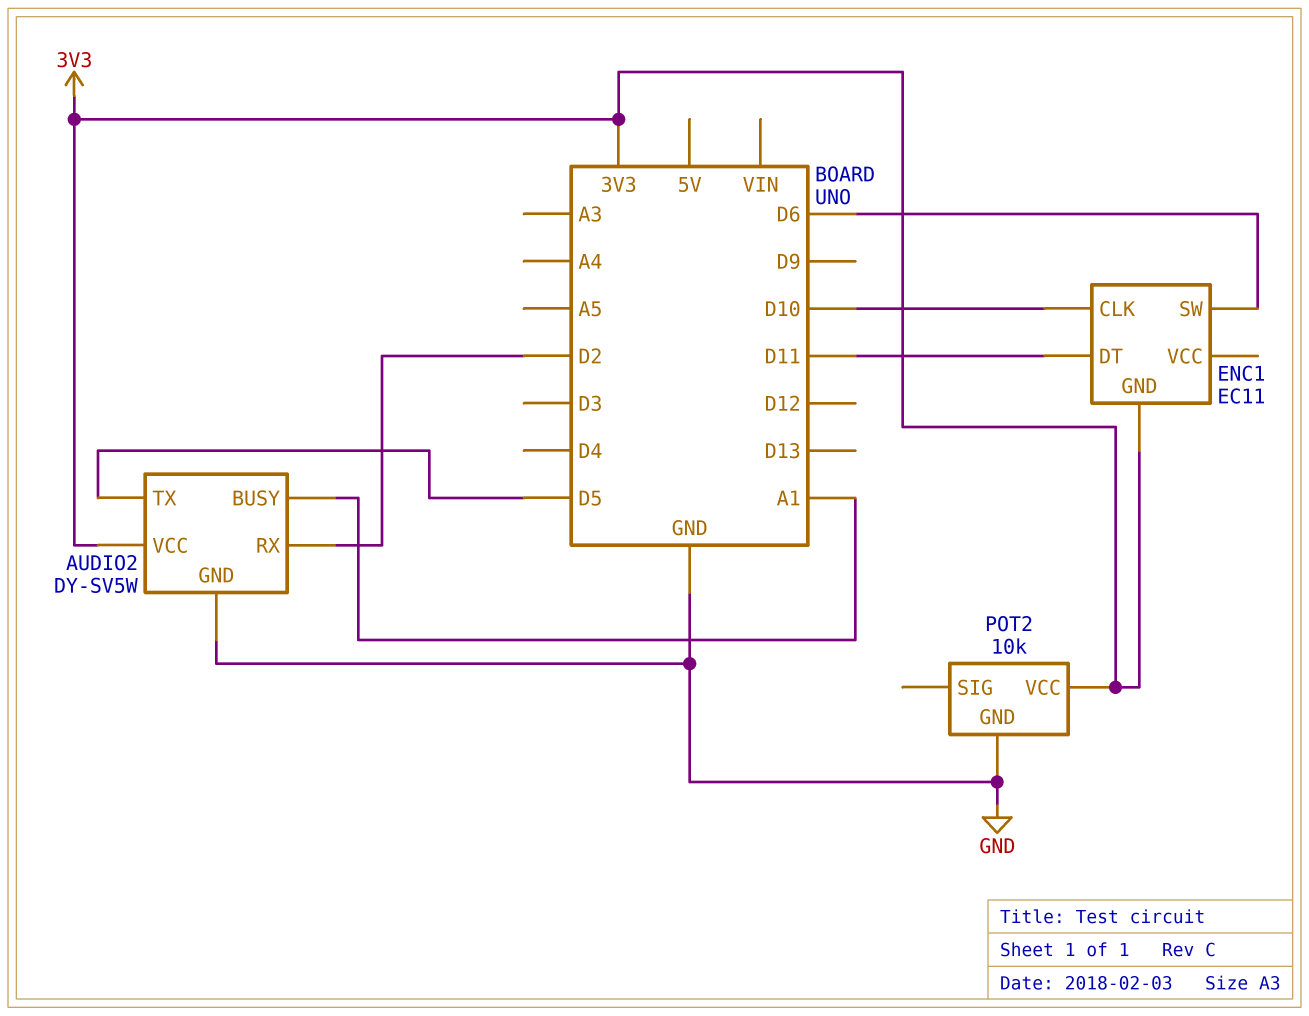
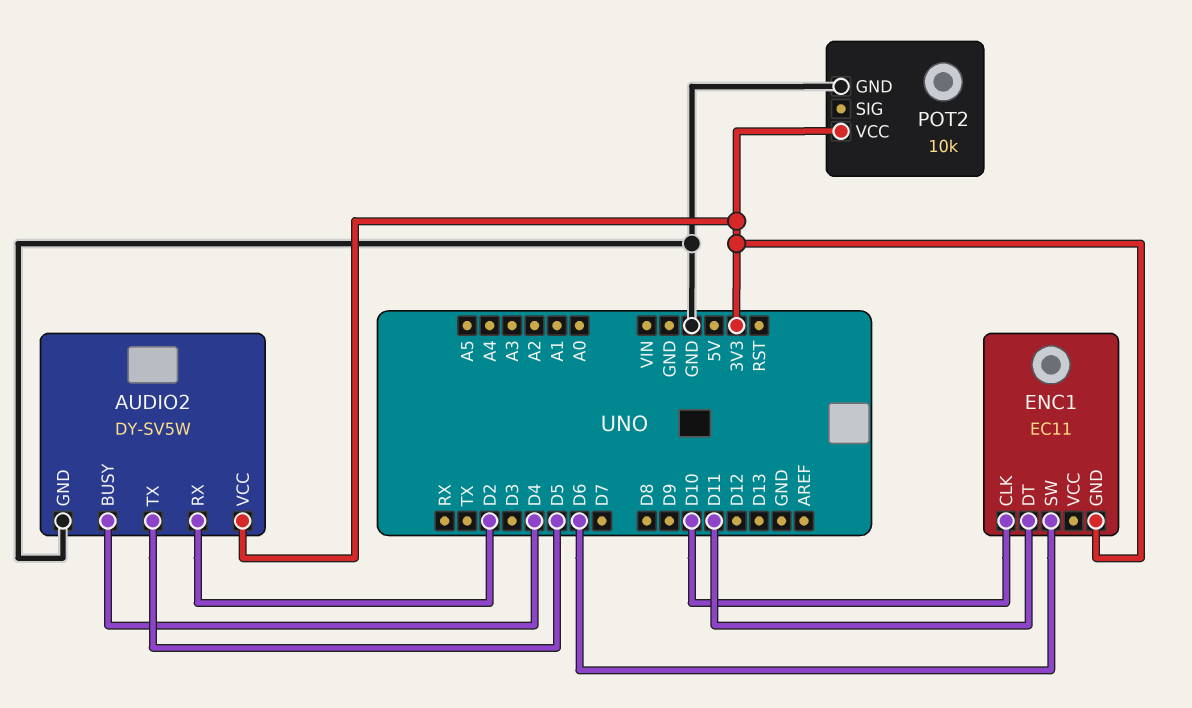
AUDIO2 pin BUSY: A1 -> D4

